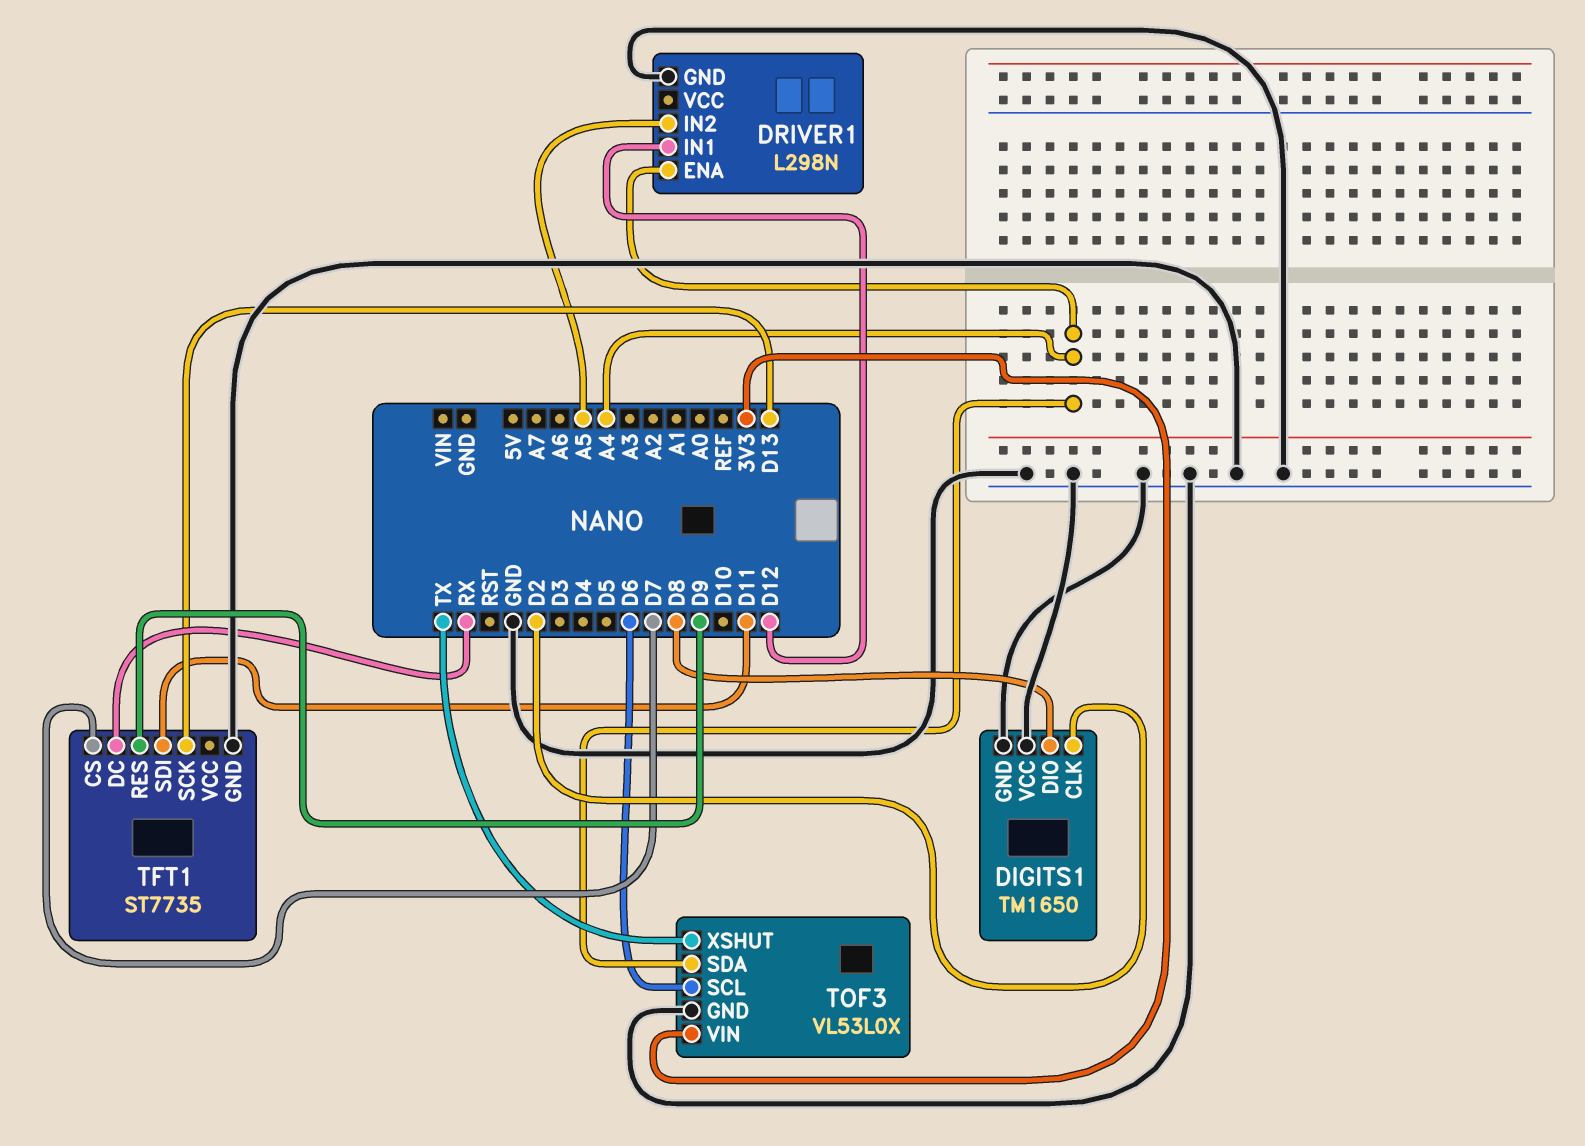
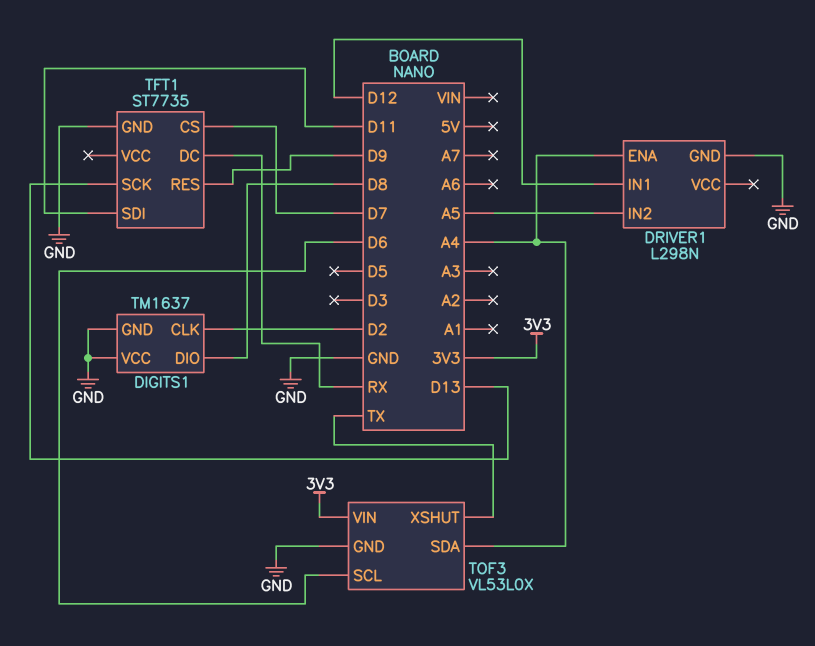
DIGITS1: TM1650 -> TM1637

